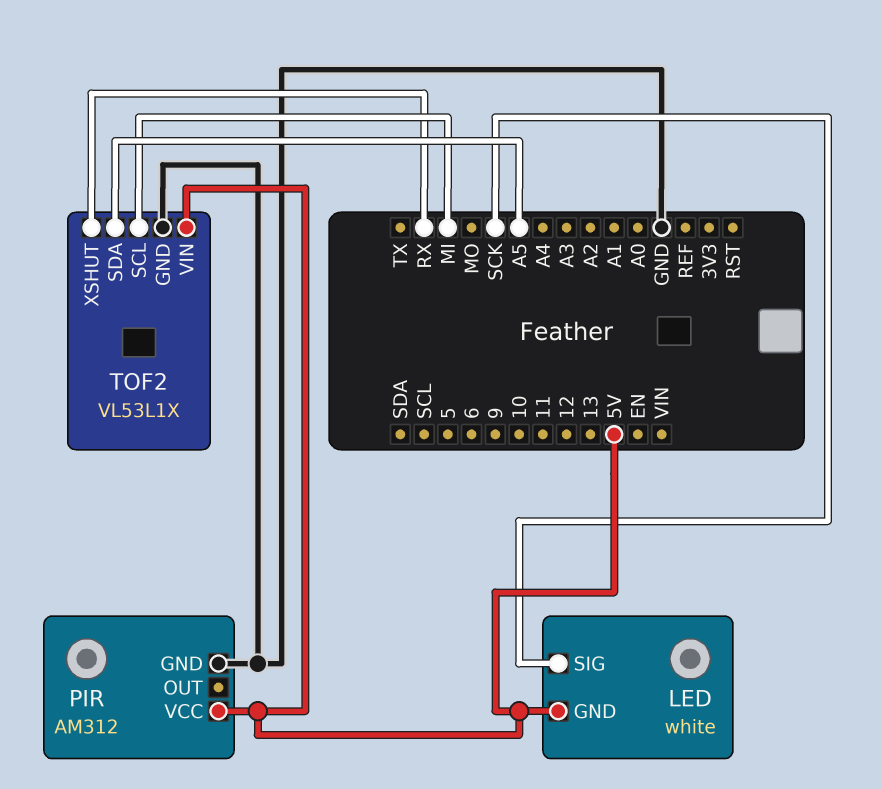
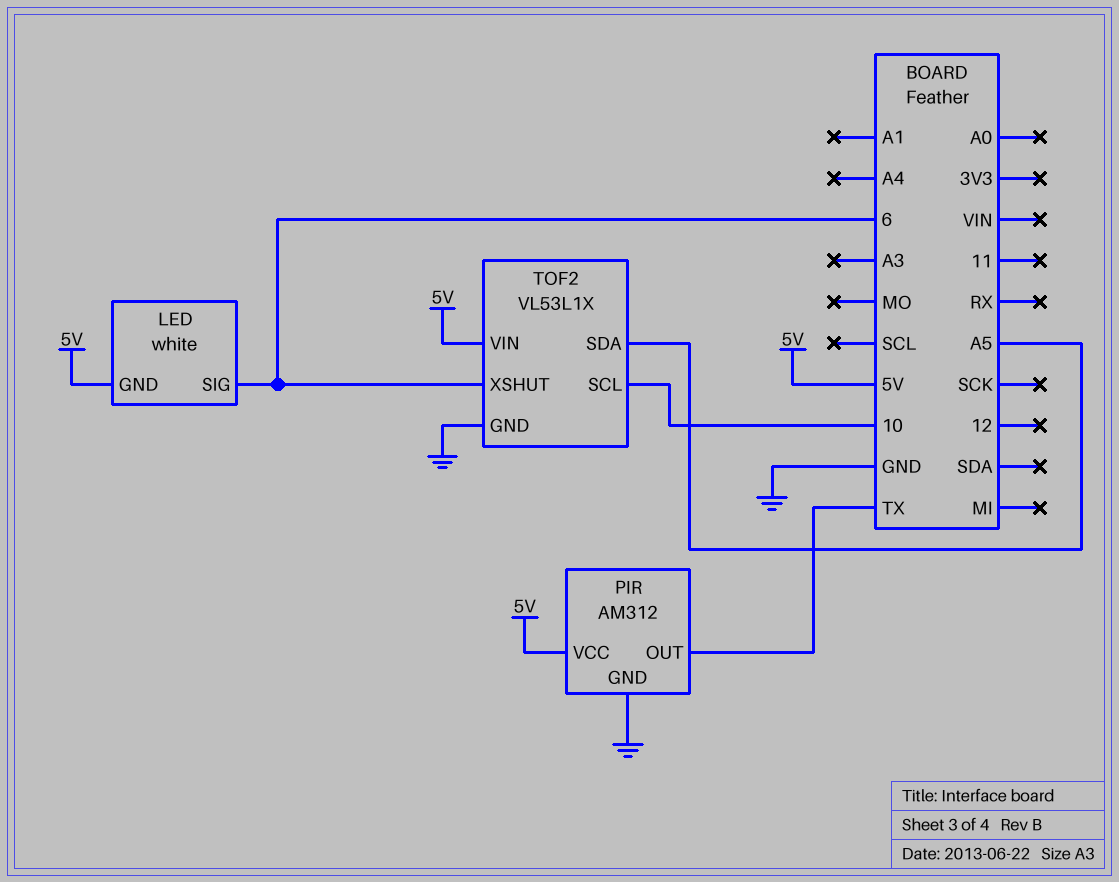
LED pin SIG: SCK -> 6
PIR pin OUT: none -> TX
TOF2 pin SCL: MI -> 10
TOF2 pin XSHUT: RX -> 6

